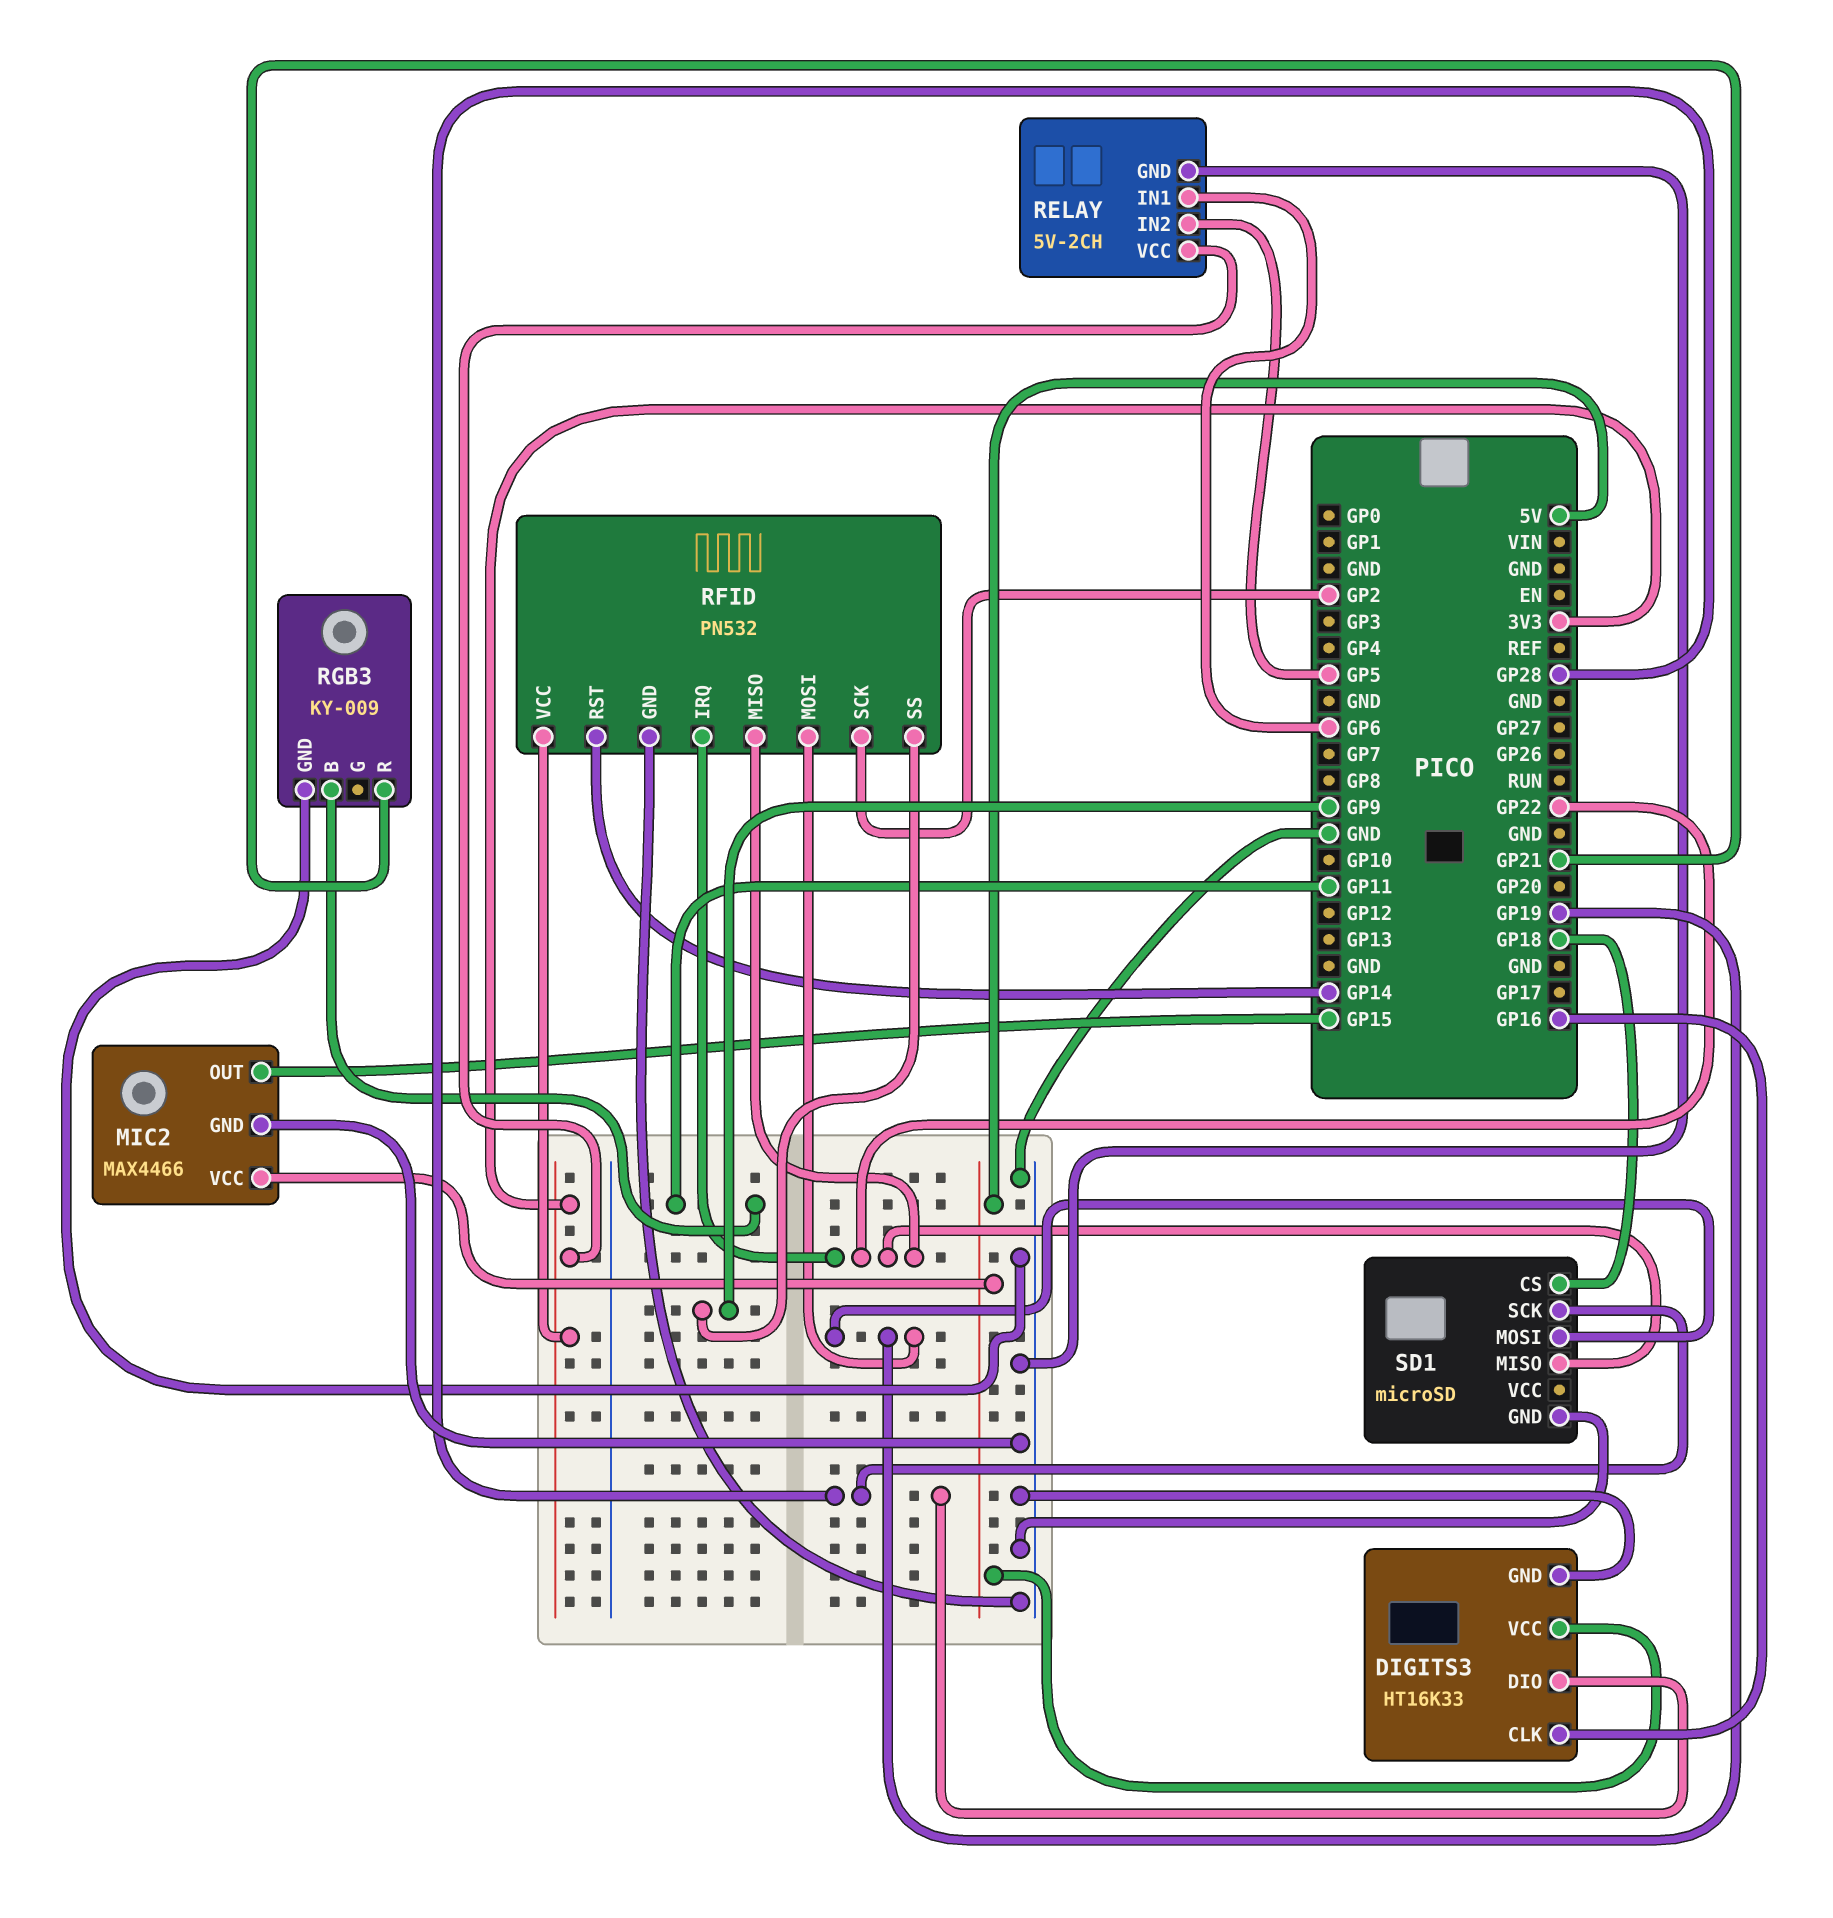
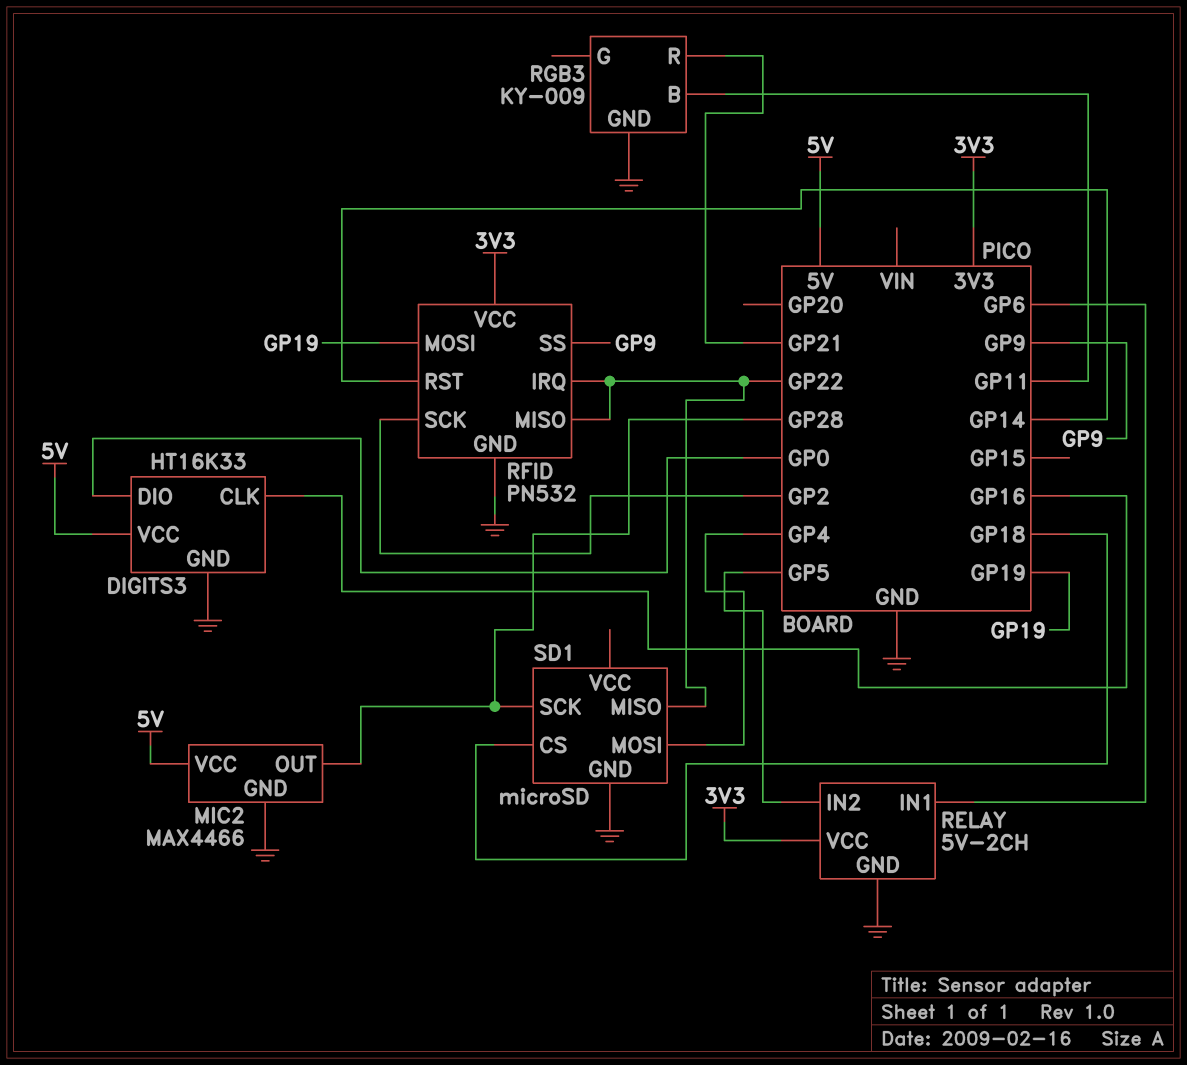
DIGITS3 pin DIO: GP28 -> GP0
MIC2 pin OUT: GP15 -> GP28
SD1 pin MOSI: GP19 -> GP4

